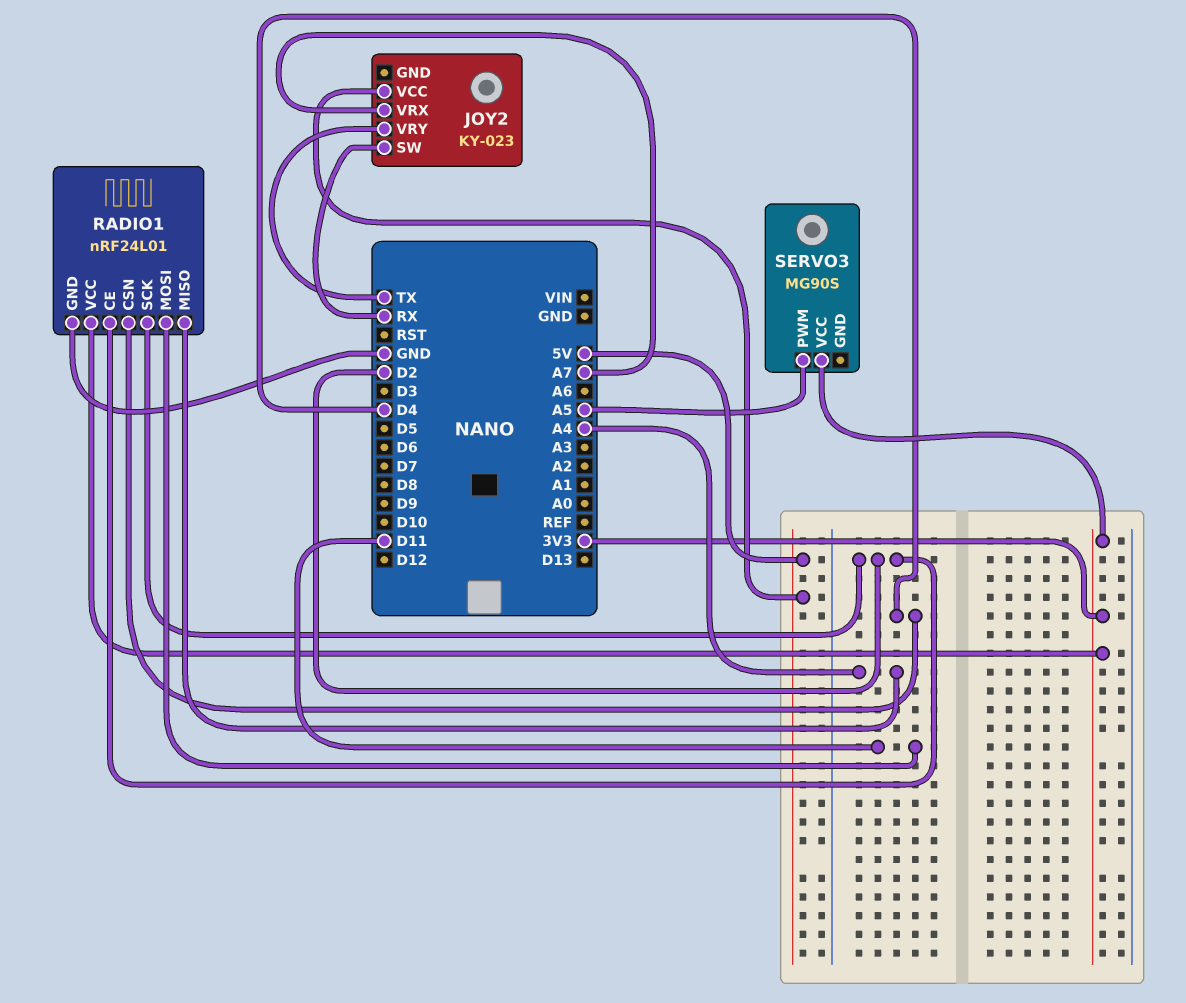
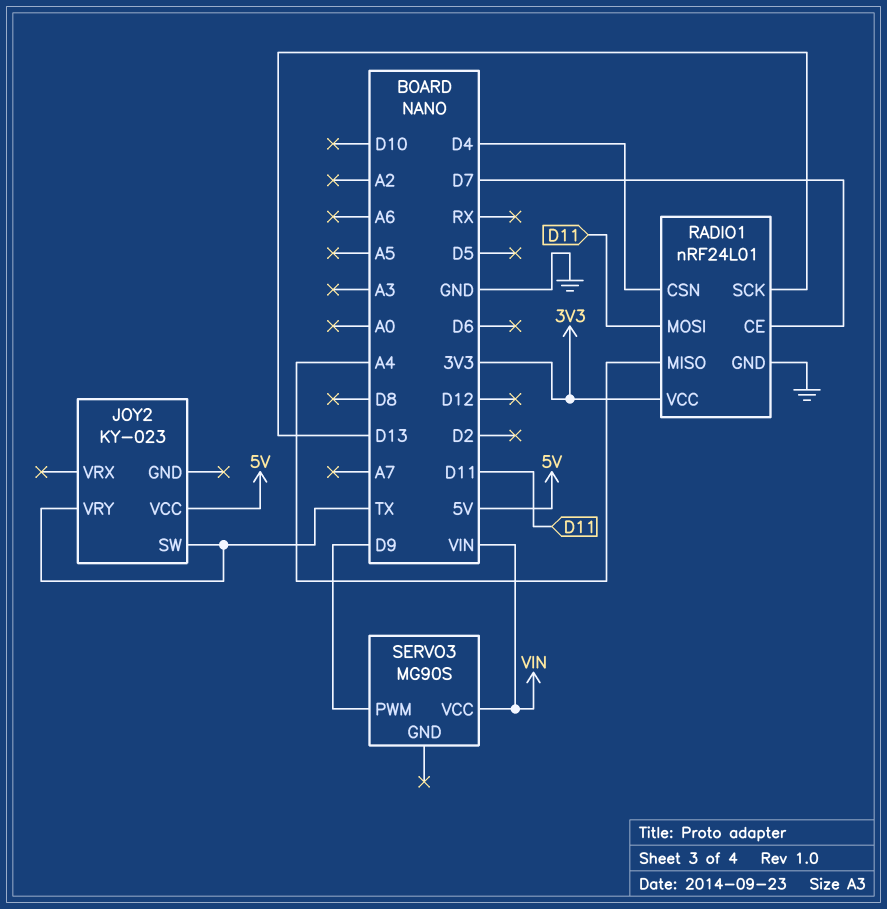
JOY2 pin SW: RX -> TX
JOY2 pin VRX: A7 -> none
RADIO1 pin CE: D2 -> D7
RADIO1 pin SCK: D2 -> D13
SERVO3 pin PWM: A5 -> D9
SERVO3 pin VCC: 3V3 -> VIN

